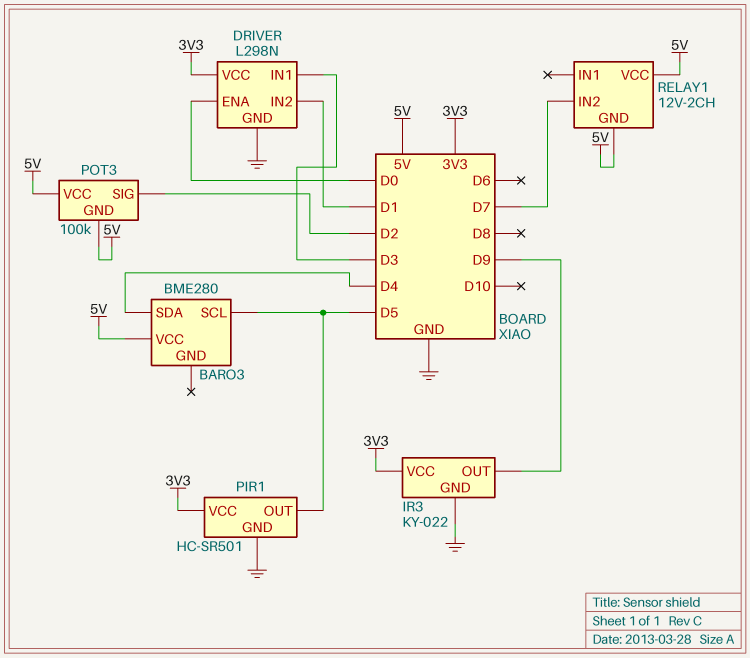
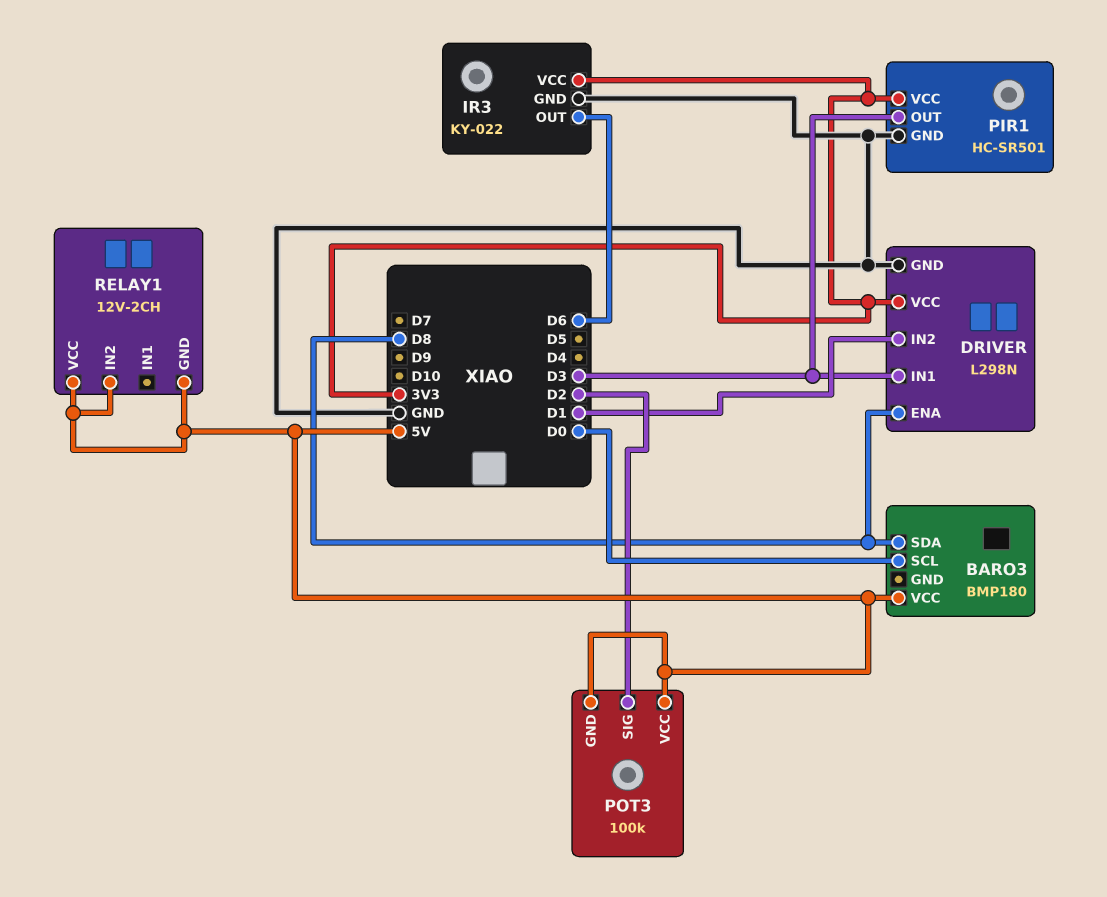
BARO3: BME280 -> BMP180
BARO3 pin SCL: D5 -> D0
BARO3 pin SDA: D4 -> D8
DRIVER pin ENA: D0 -> D8
IR3 pin OUT: D9 -> D6
PIR1 pin OUT: D5 -> D3
RELAY1 pin IN2: D7 -> 5V

